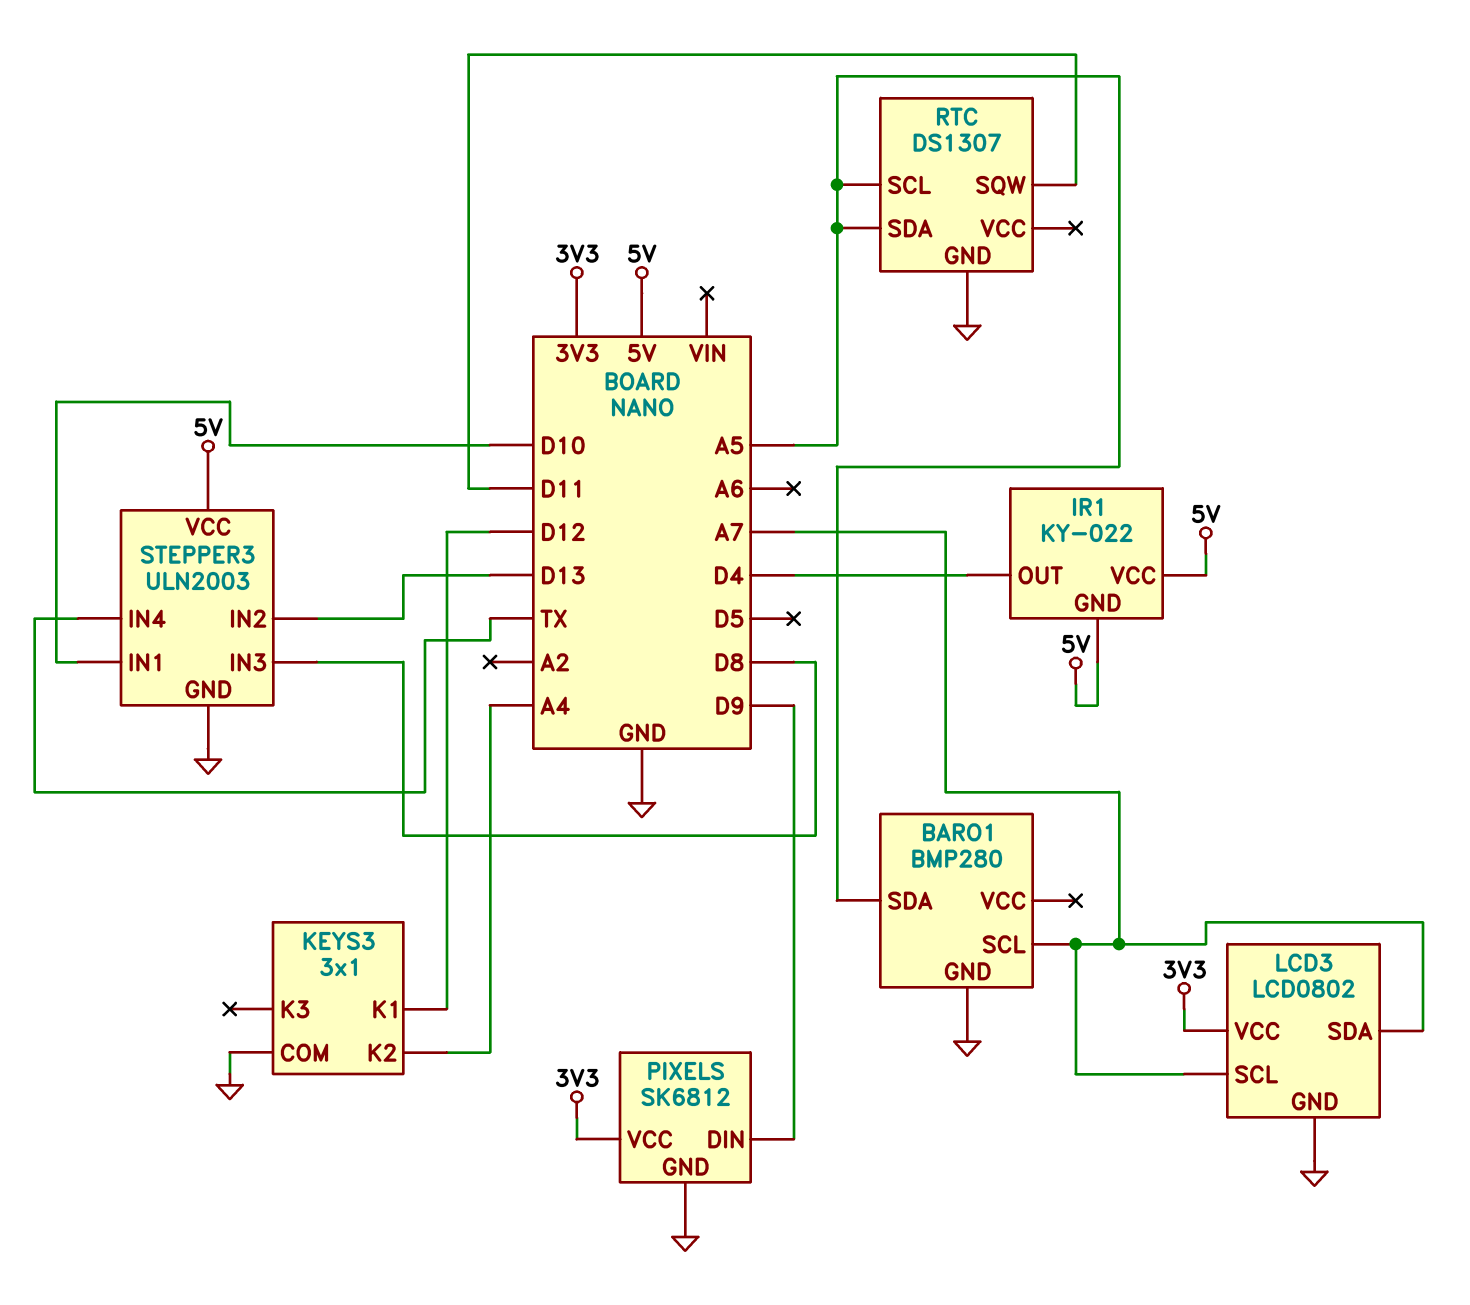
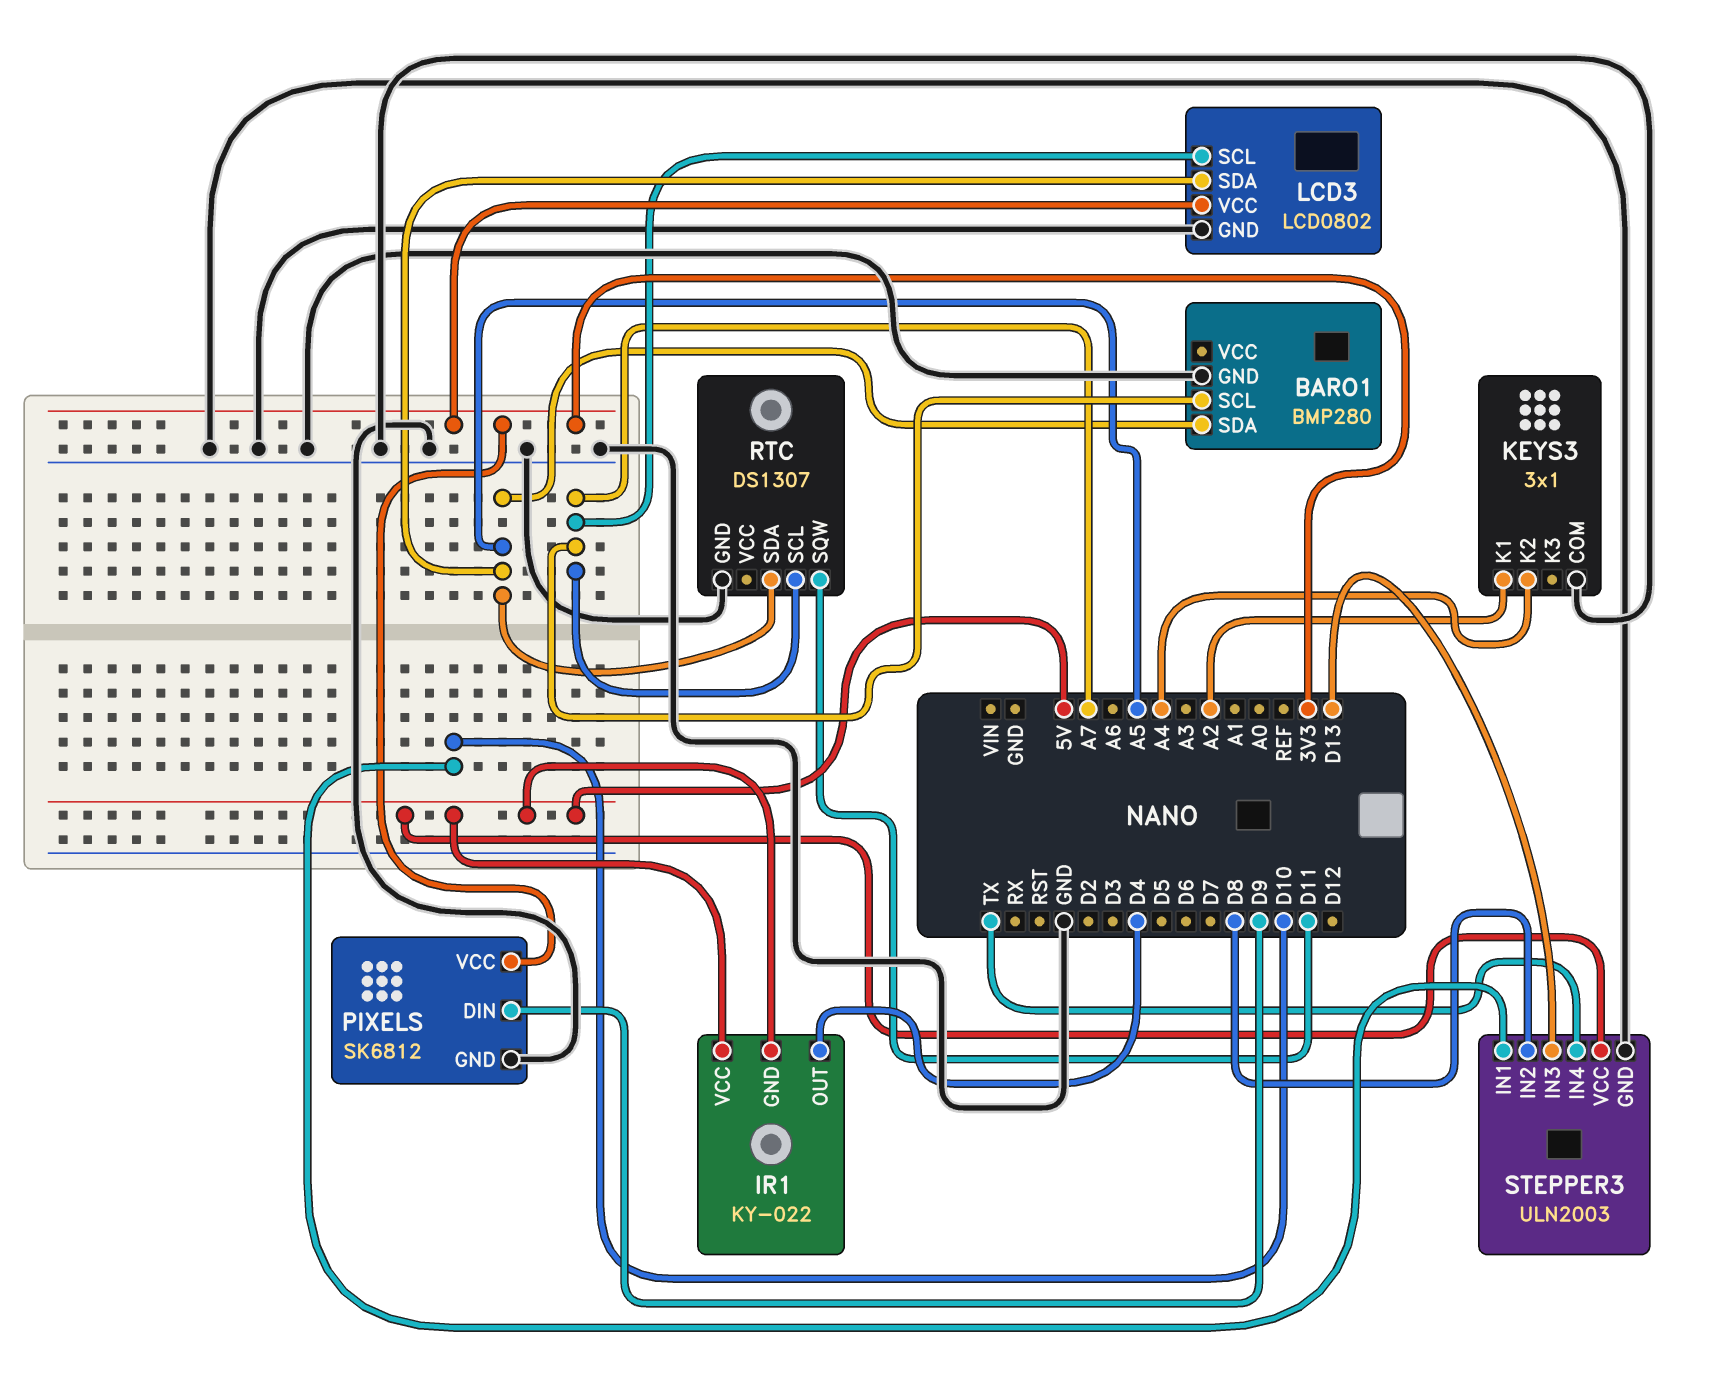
KEYS3 pin K1: D12 -> A2
LCD3 pin SDA: A7 -> A5
RTC pin SCL: A5 -> A7
STEPPER3 pin IN2: D13 -> D8
STEPPER3 pin IN3: D8 -> D13

